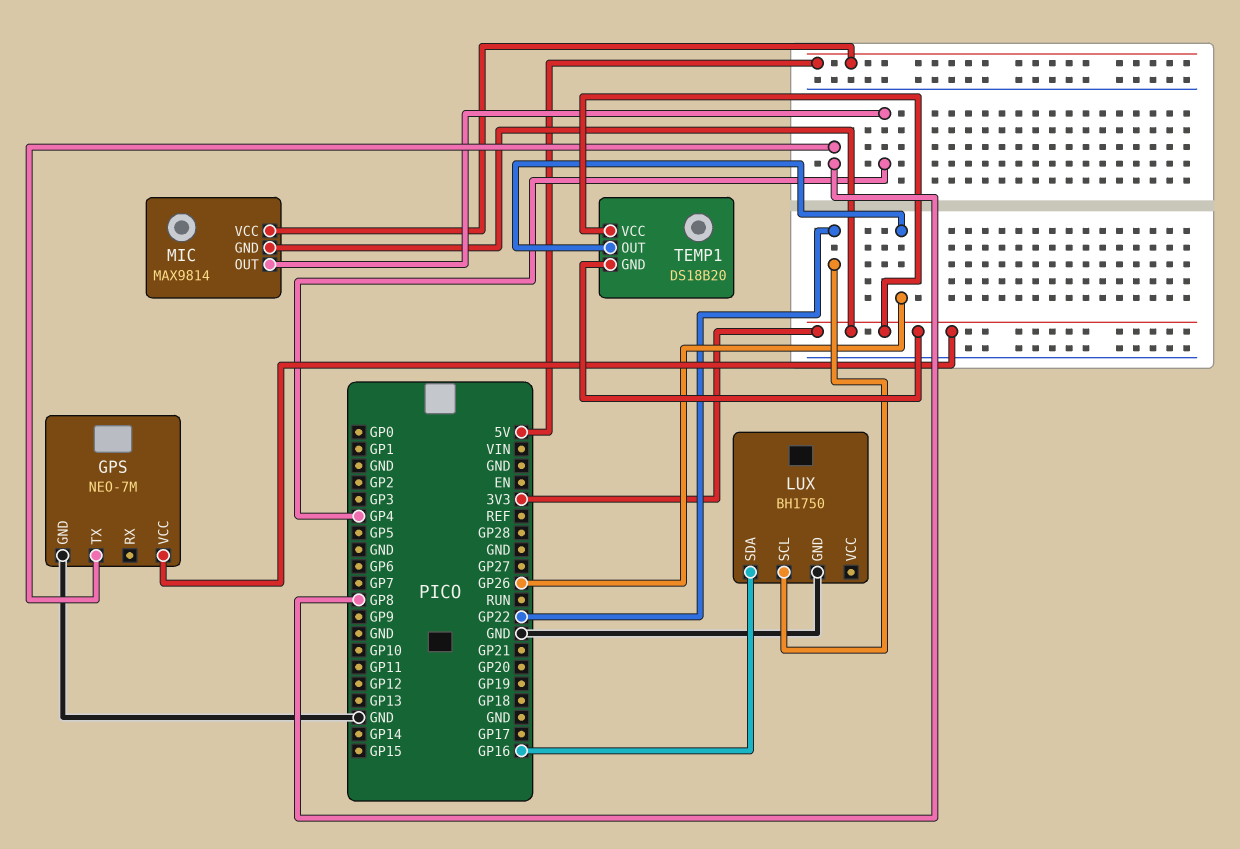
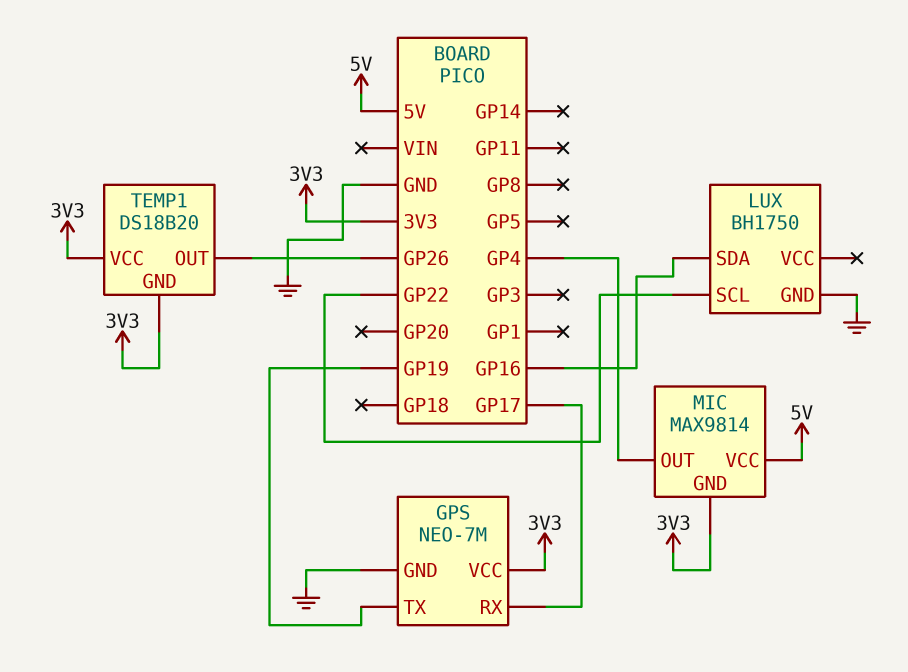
GPS pin RX: none -> GP17
GPS pin TX: GP8 -> GP19

